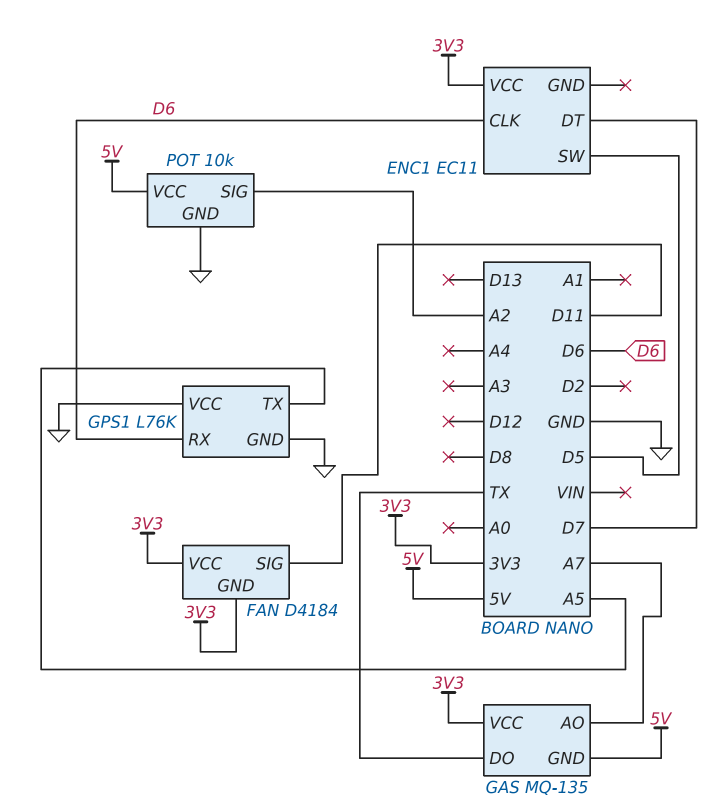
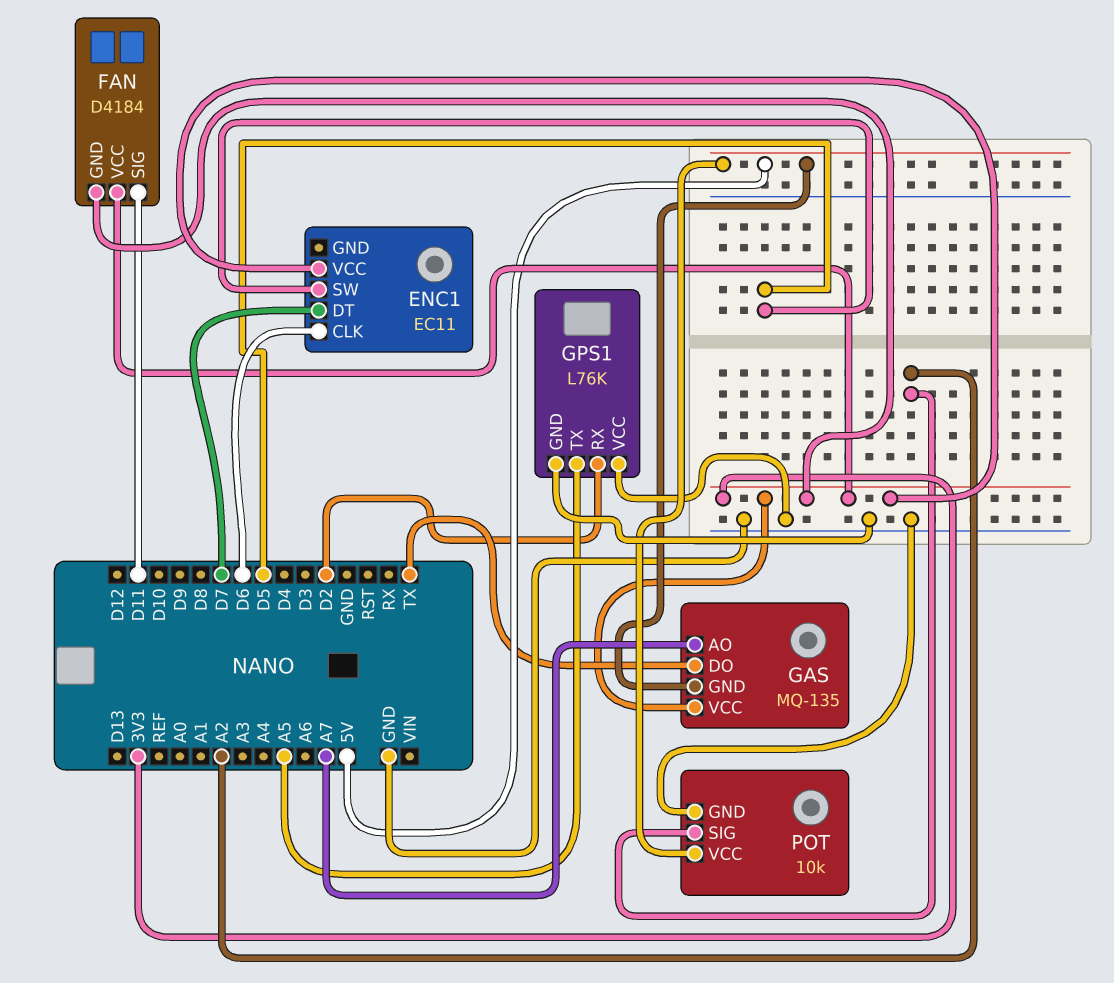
GPS1 pin RX: D6 -> D2

